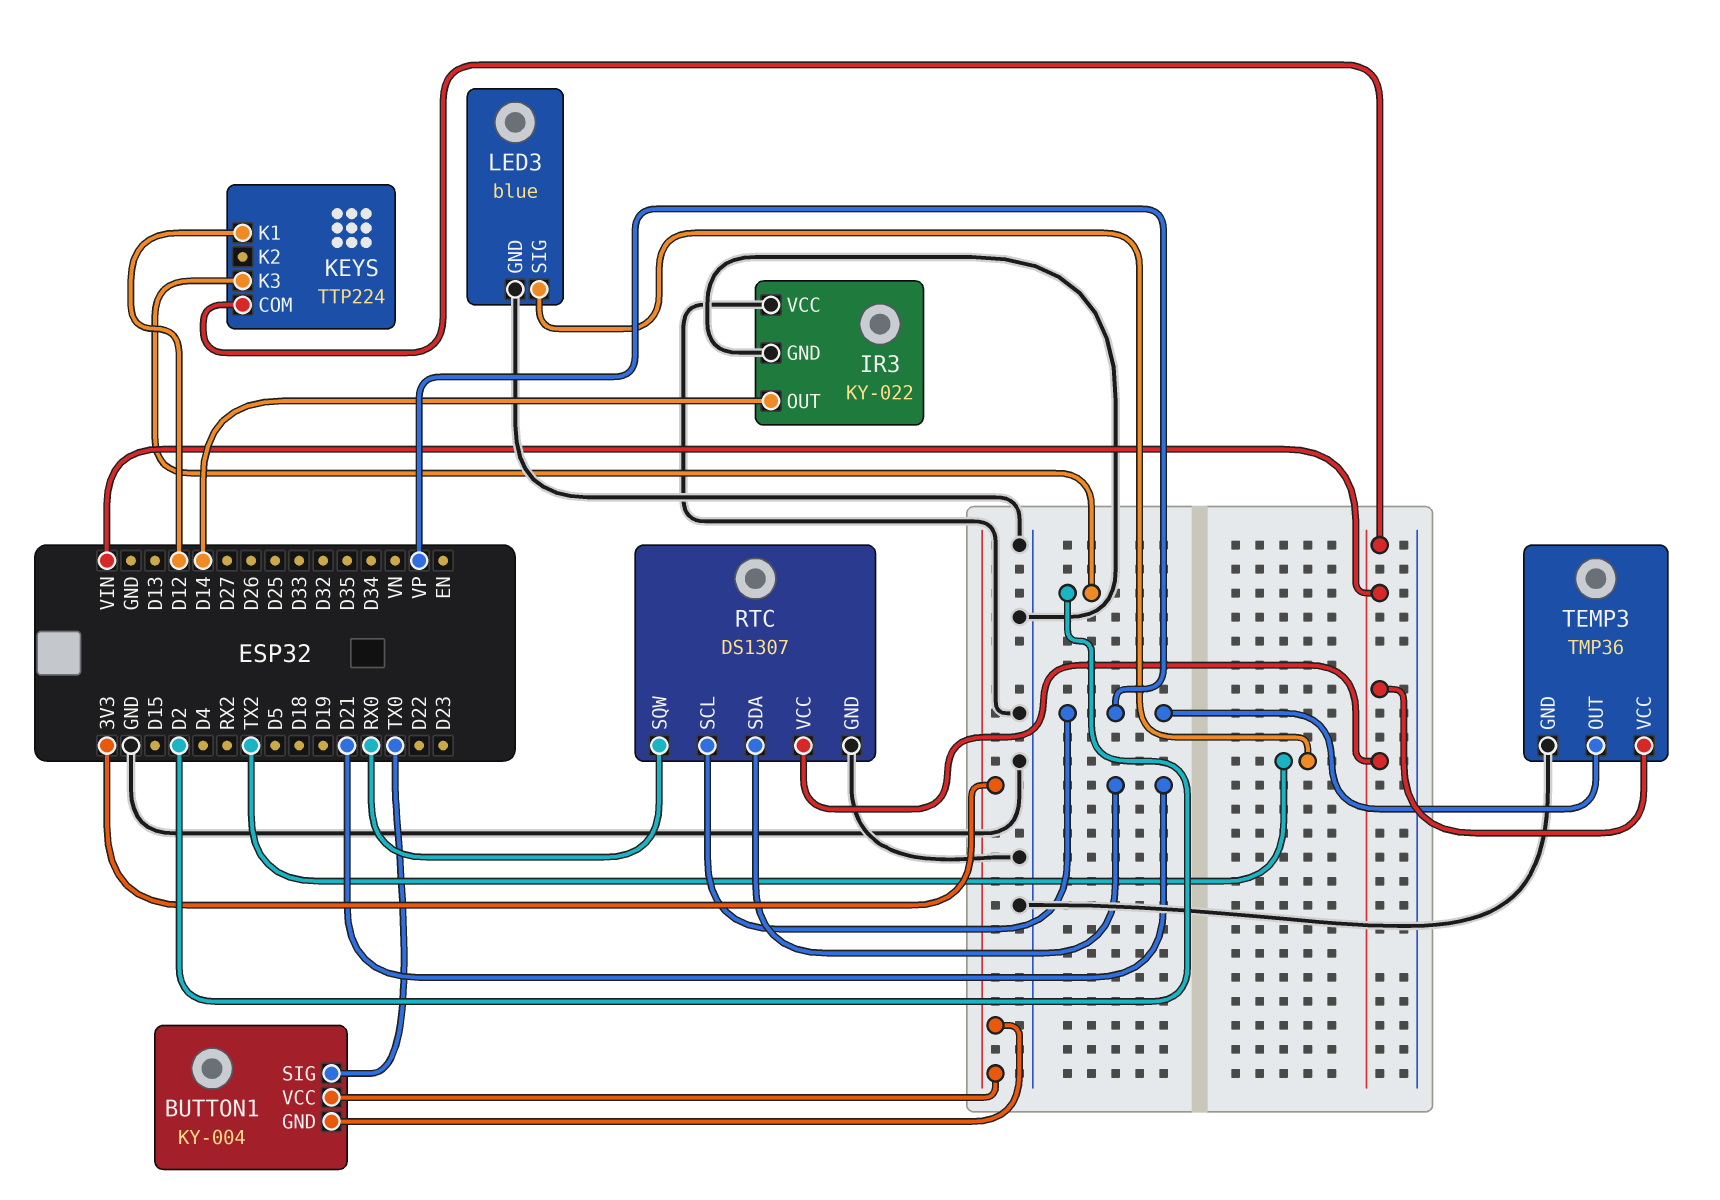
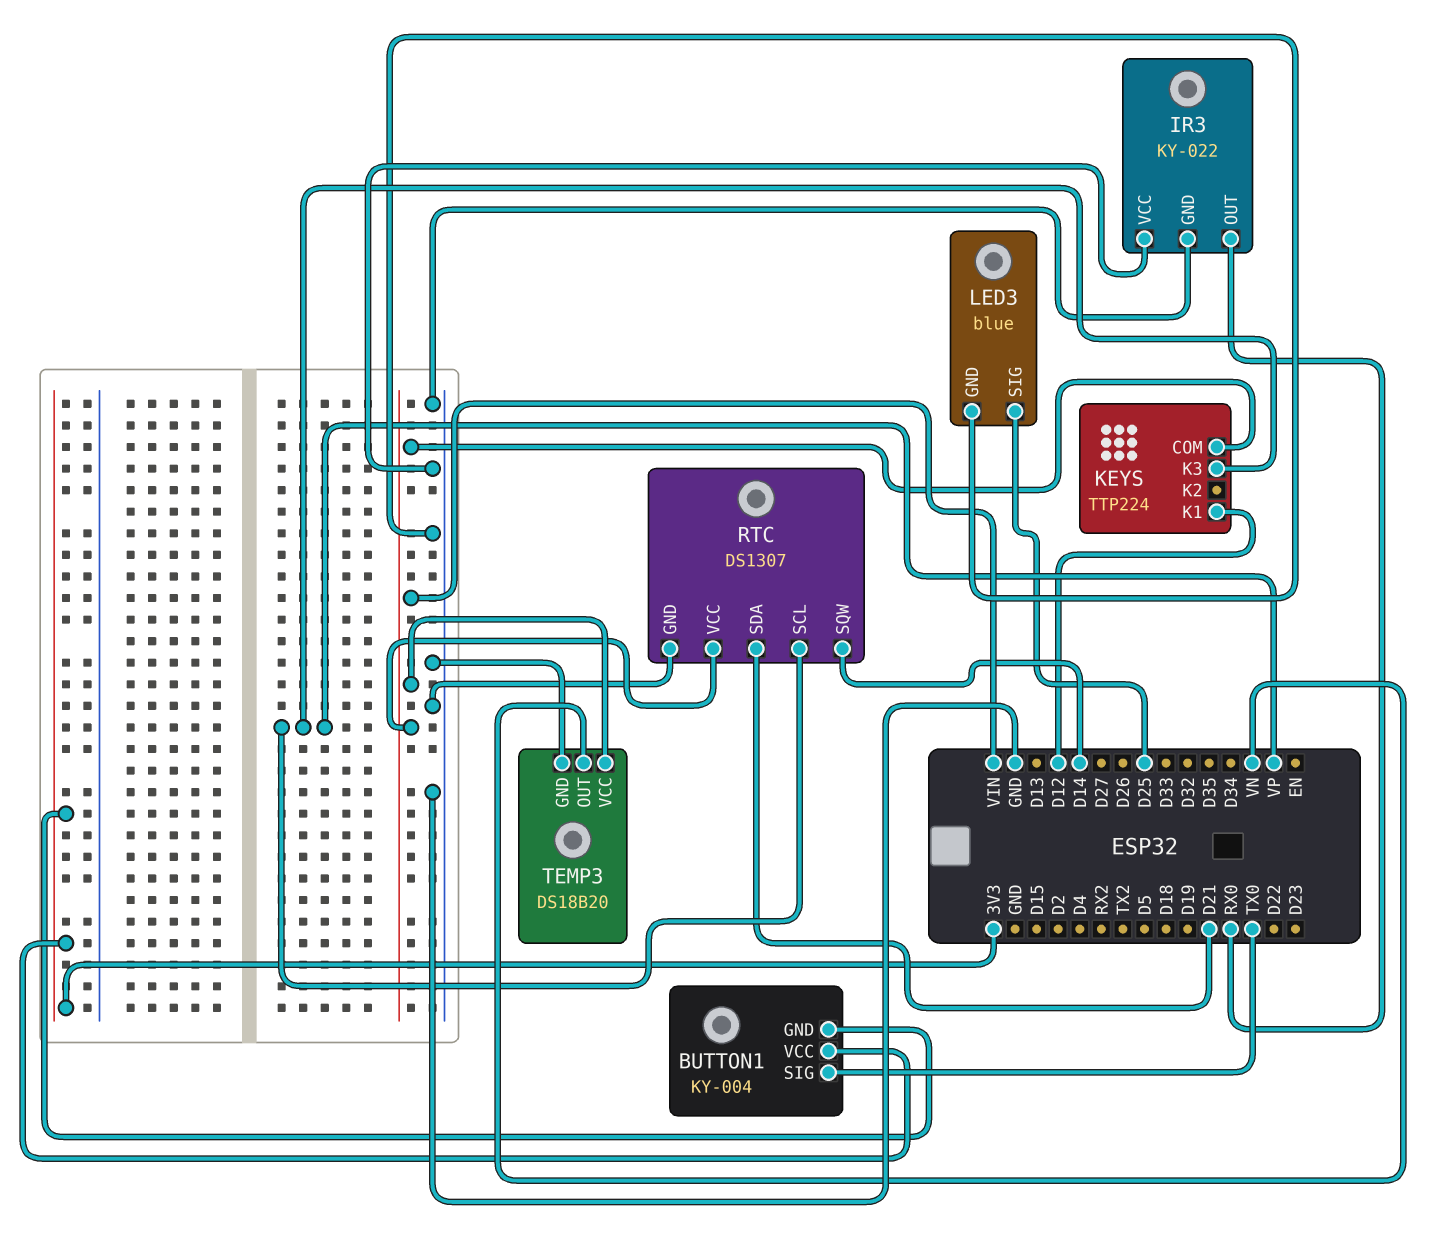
IR3 pin OUT: D14 -> RX0
KEYS pin K3: D2 -> VP
LED3 pin SIG: TX2 -> D25
RTC pin SQW: RX0 -> D14
TEMP3: TMP36 -> DS18B20
TEMP3 pin OUT: VP -> VN

